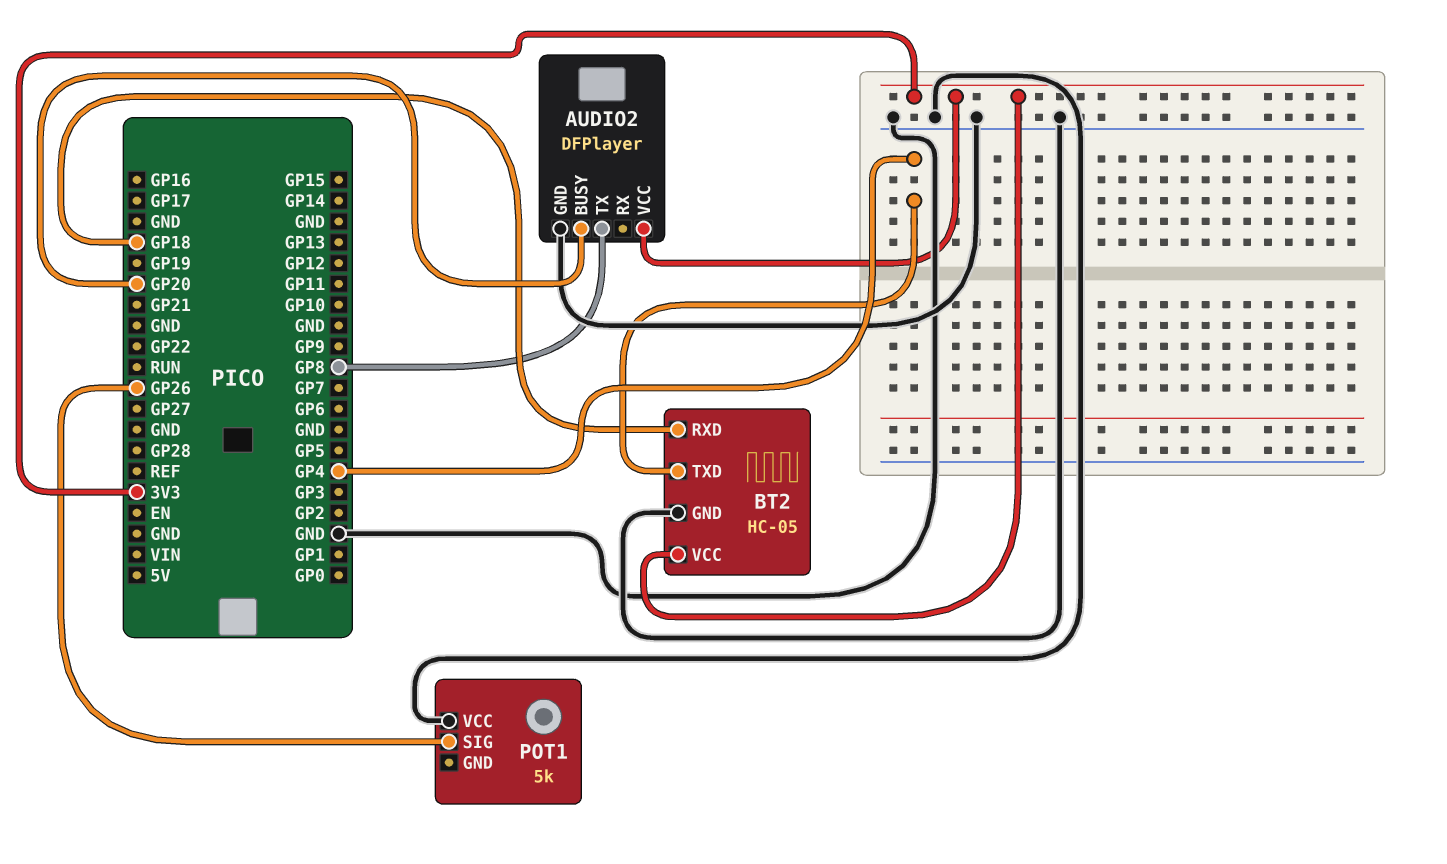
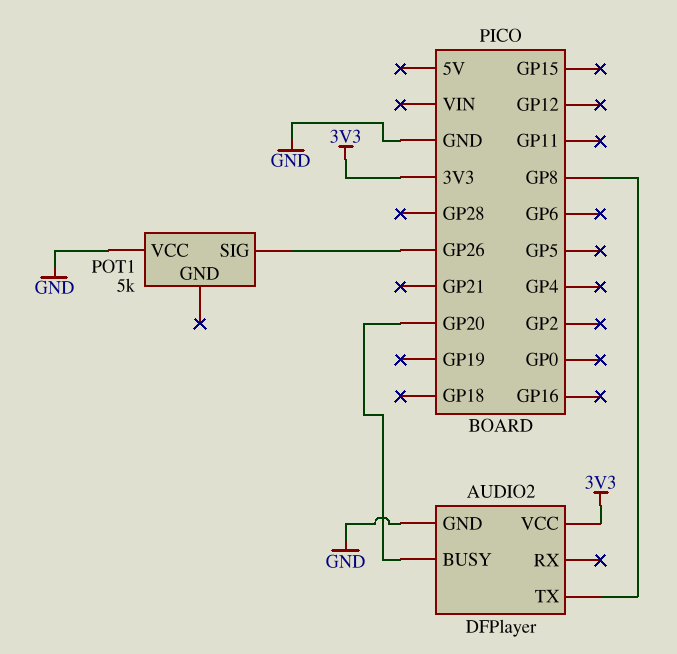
BT2: HC-05 -> none
BT2 pin GND: GND -> none
BT2 pin RXD: GP18 -> none
BT2 pin TXD: GP4 -> none
BT2 pin VCC: 3V3 -> none

